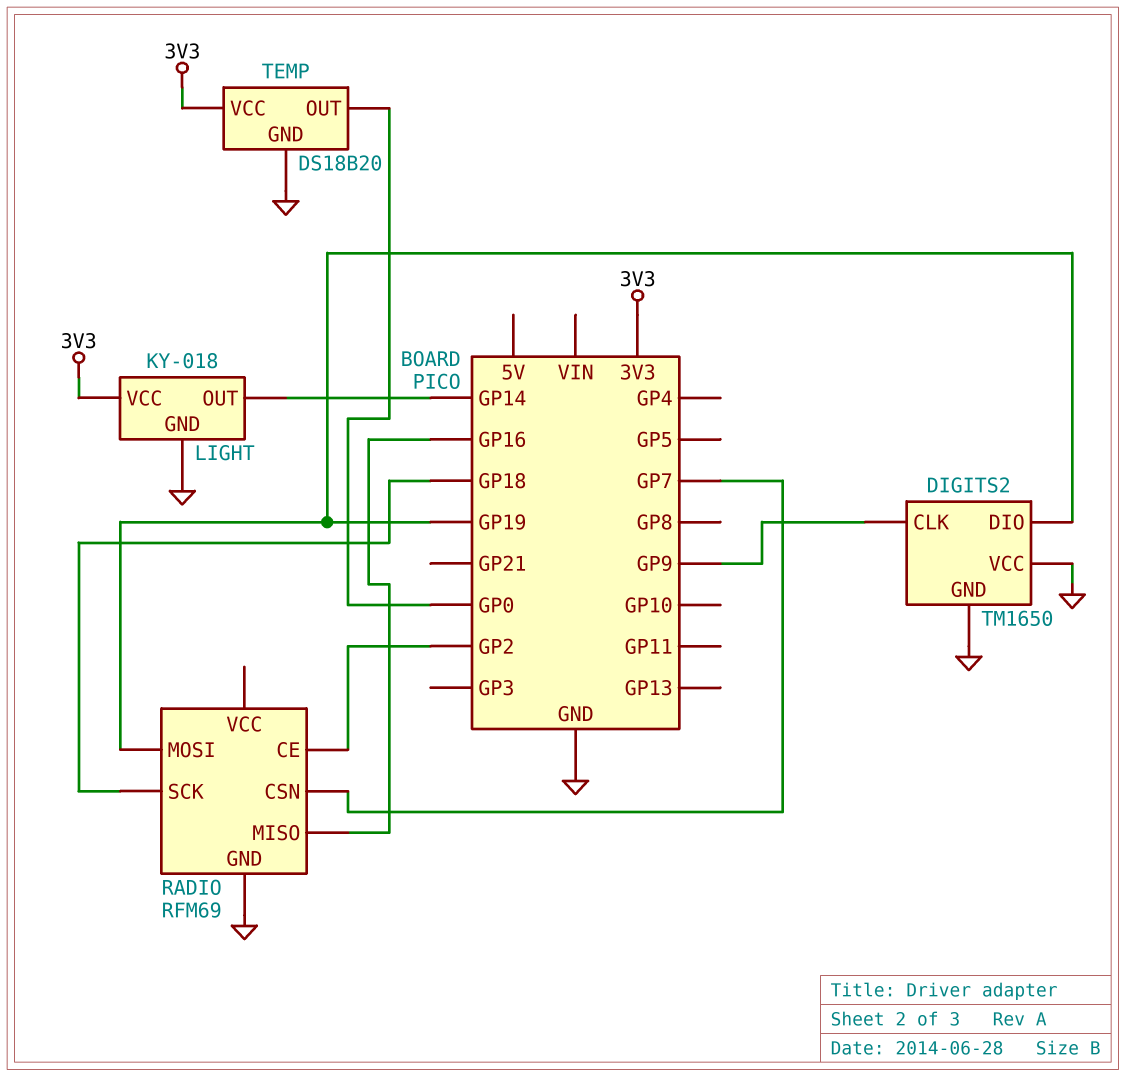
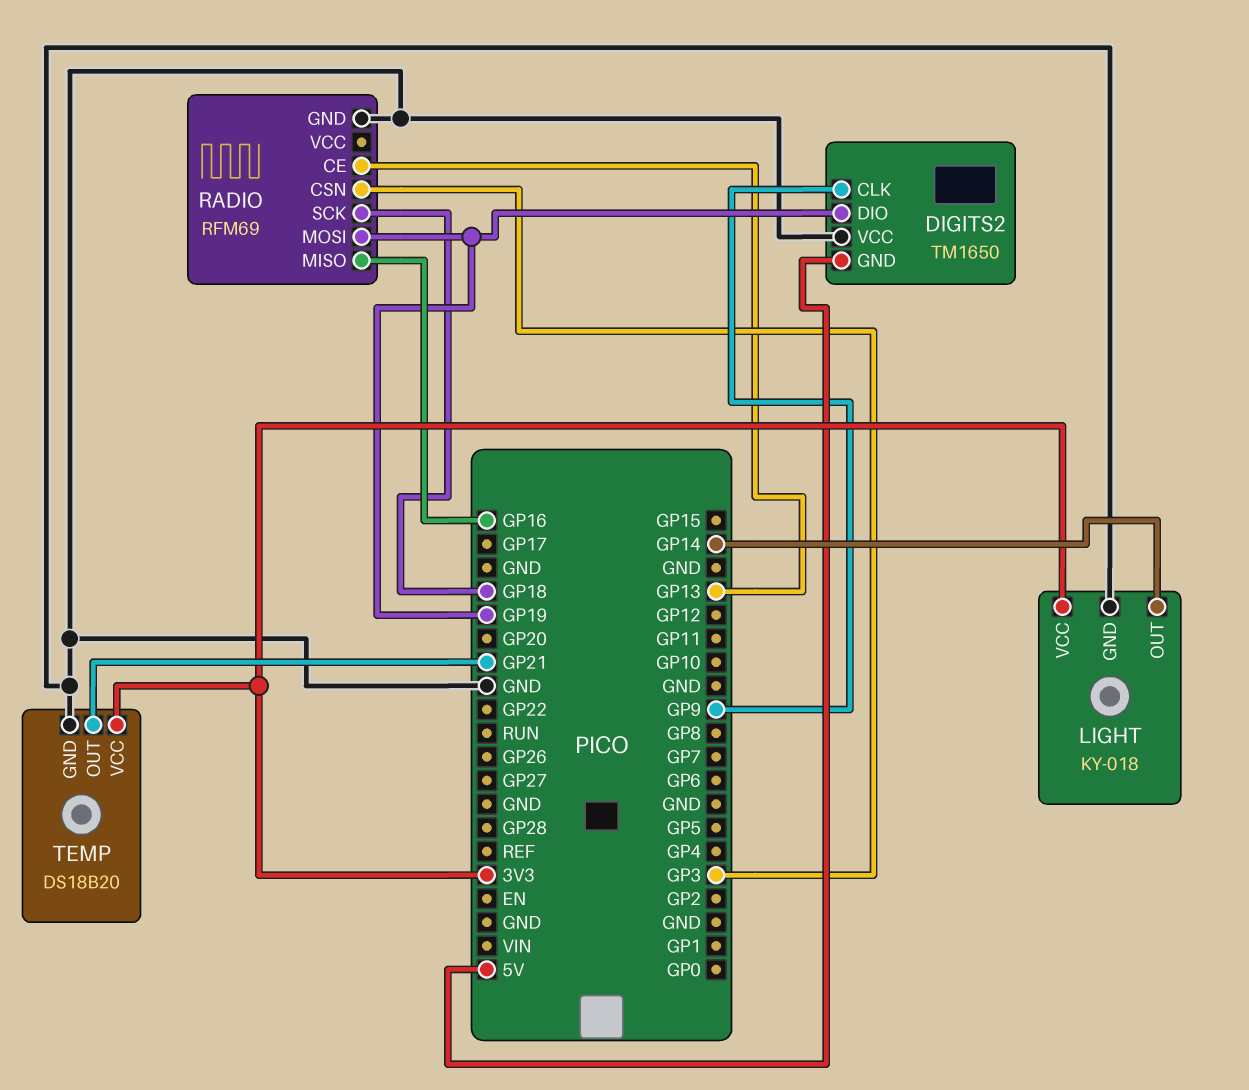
DIGITS2 pin GND: GND -> 5V
RADIO pin CE: GP2 -> GP13
RADIO pin CSN: GP7 -> GP3
TEMP pin OUT: GP0 -> GP21

